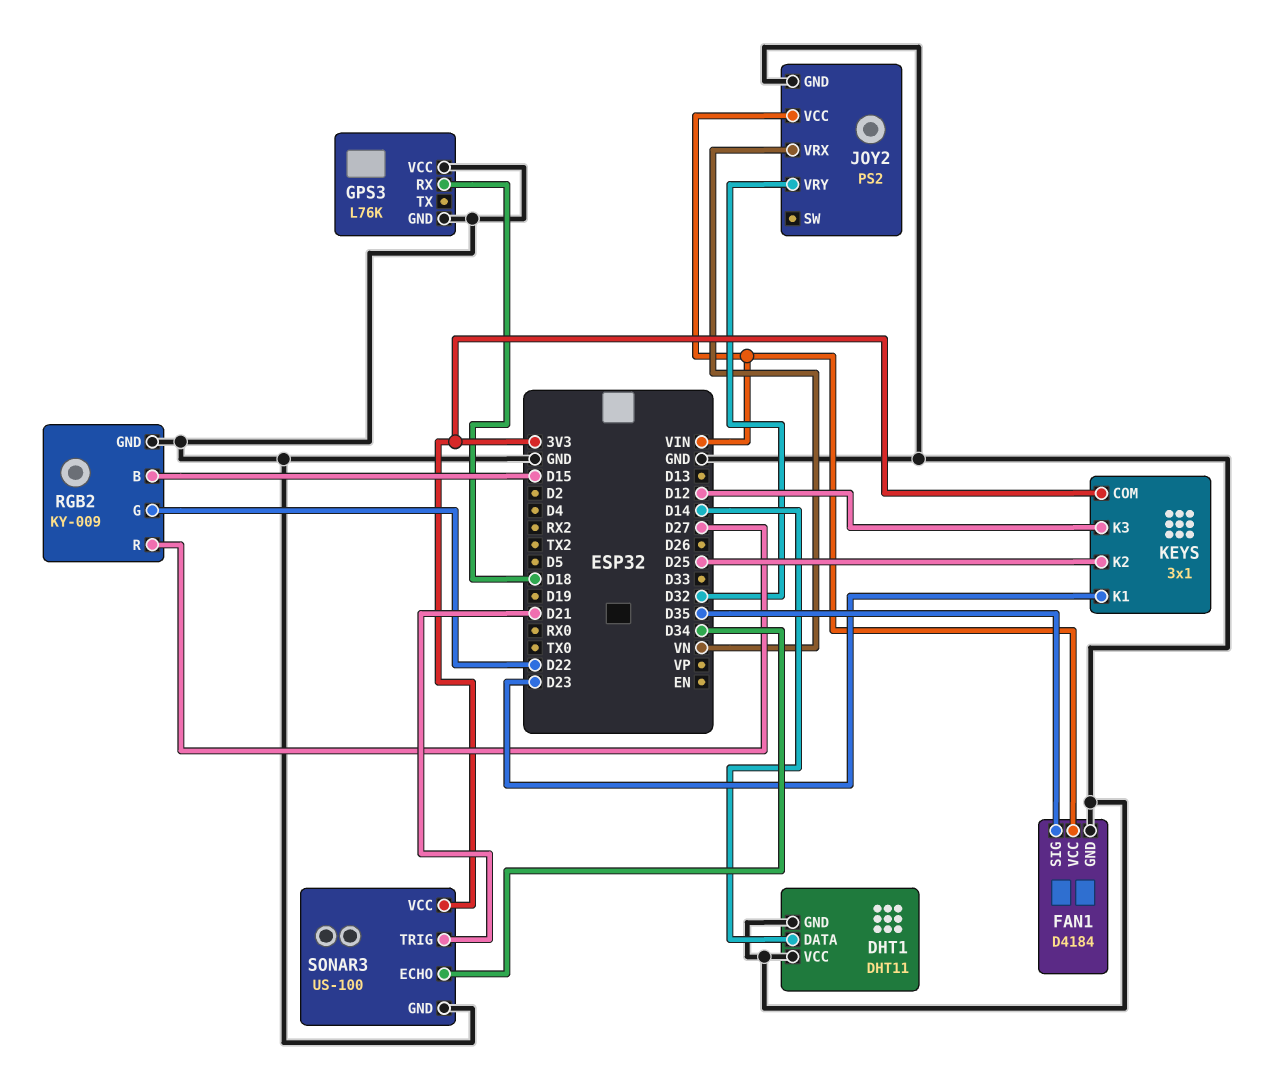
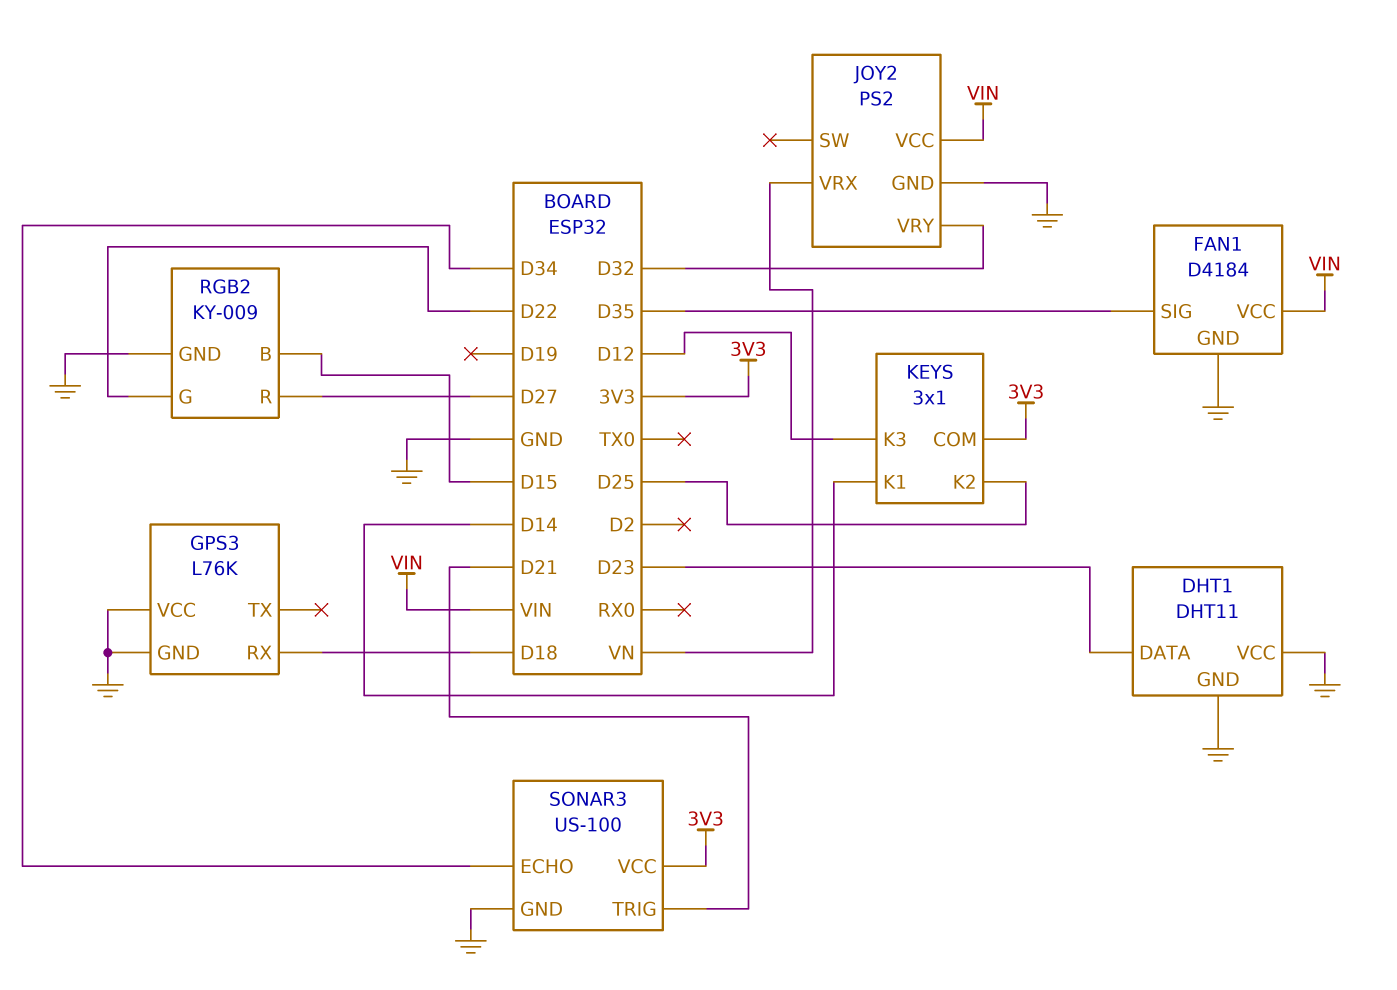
DHT1 pin DATA: D14 -> D23
KEYS pin K1: D23 -> D14

